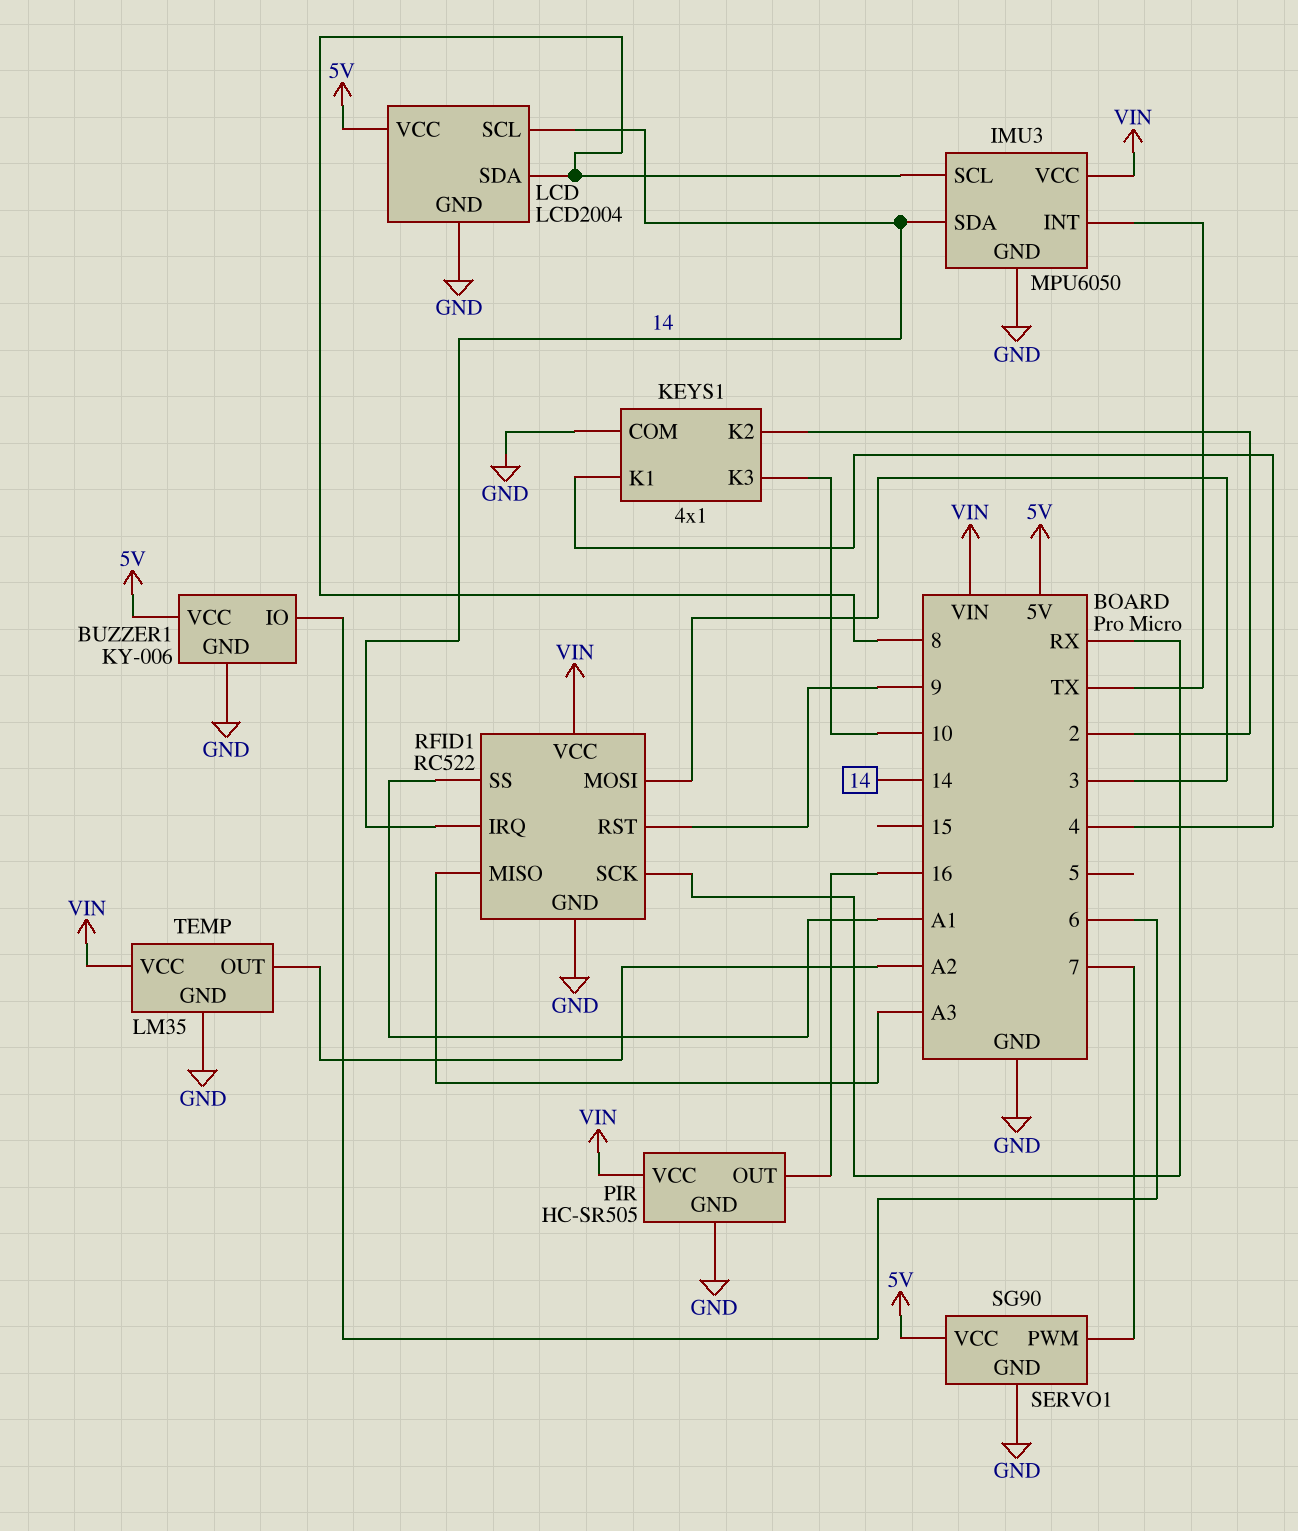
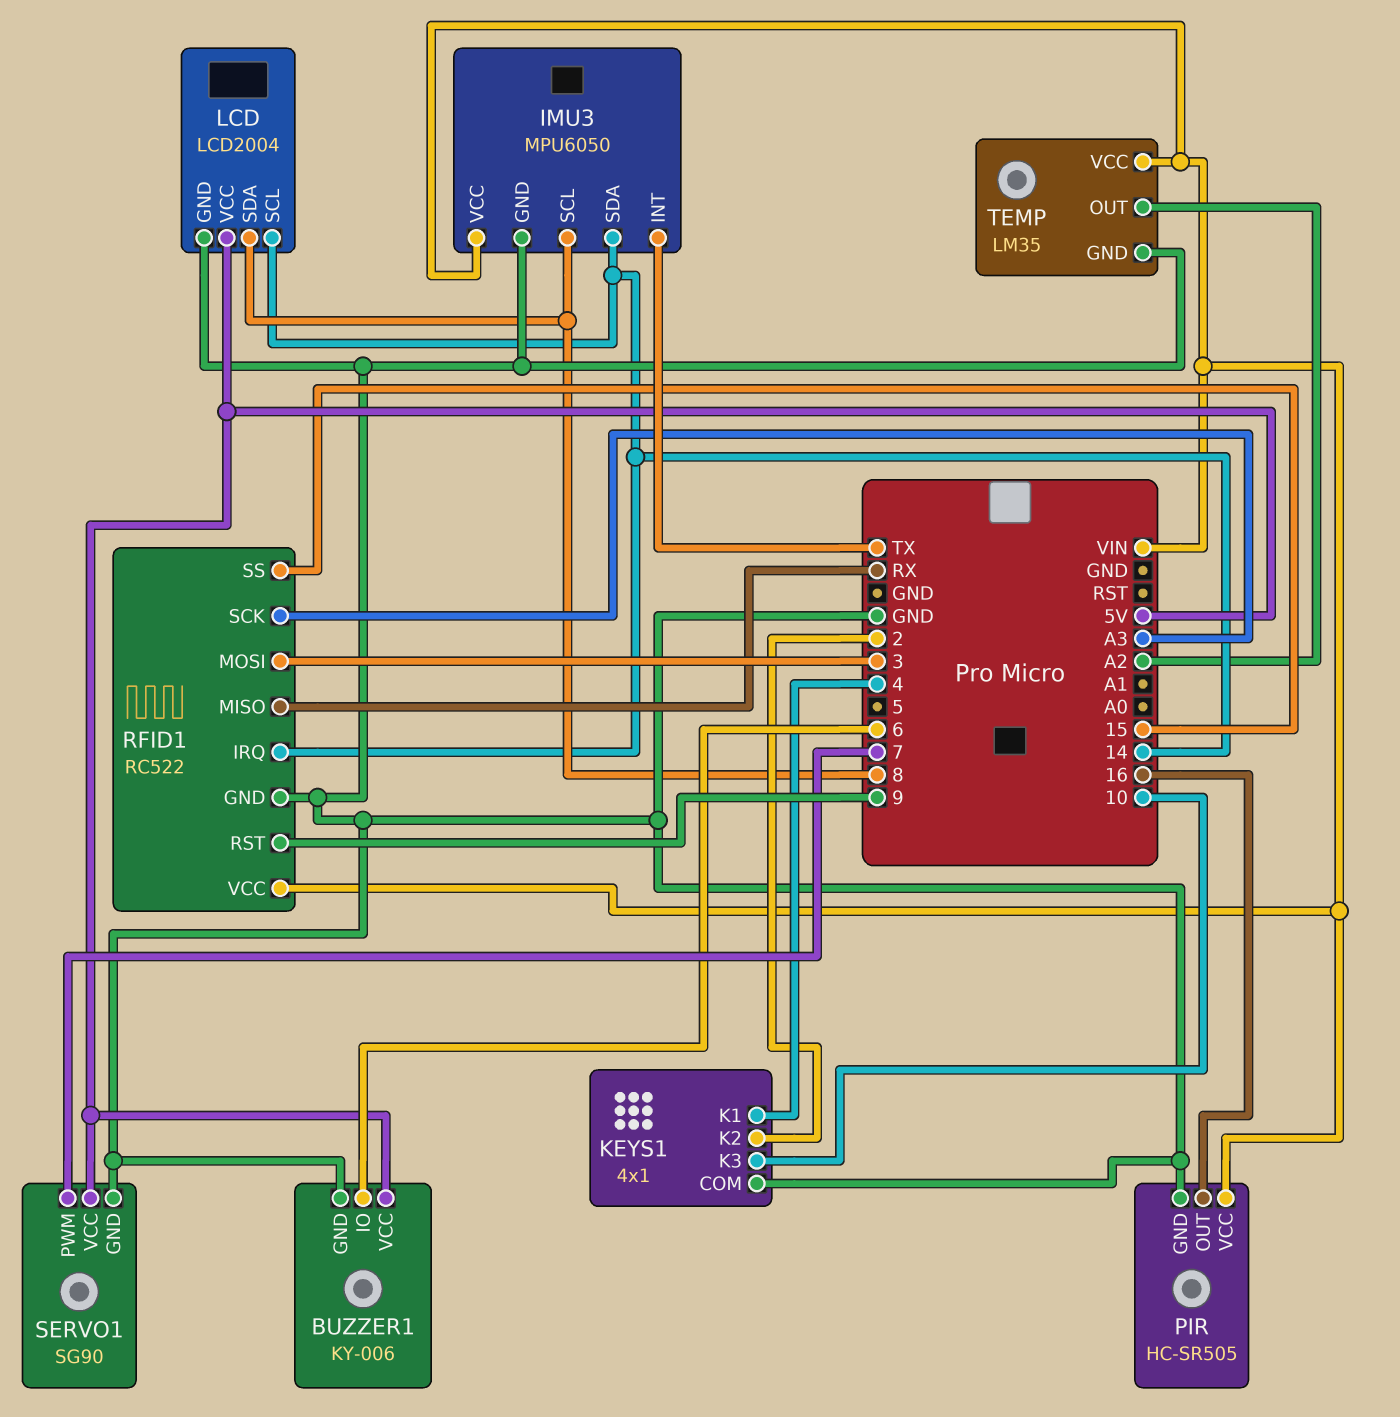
RFID1 pin MISO: A3 -> RX
RFID1 pin SCK: RX -> A3
RFID1 pin SS: A1 -> 15

